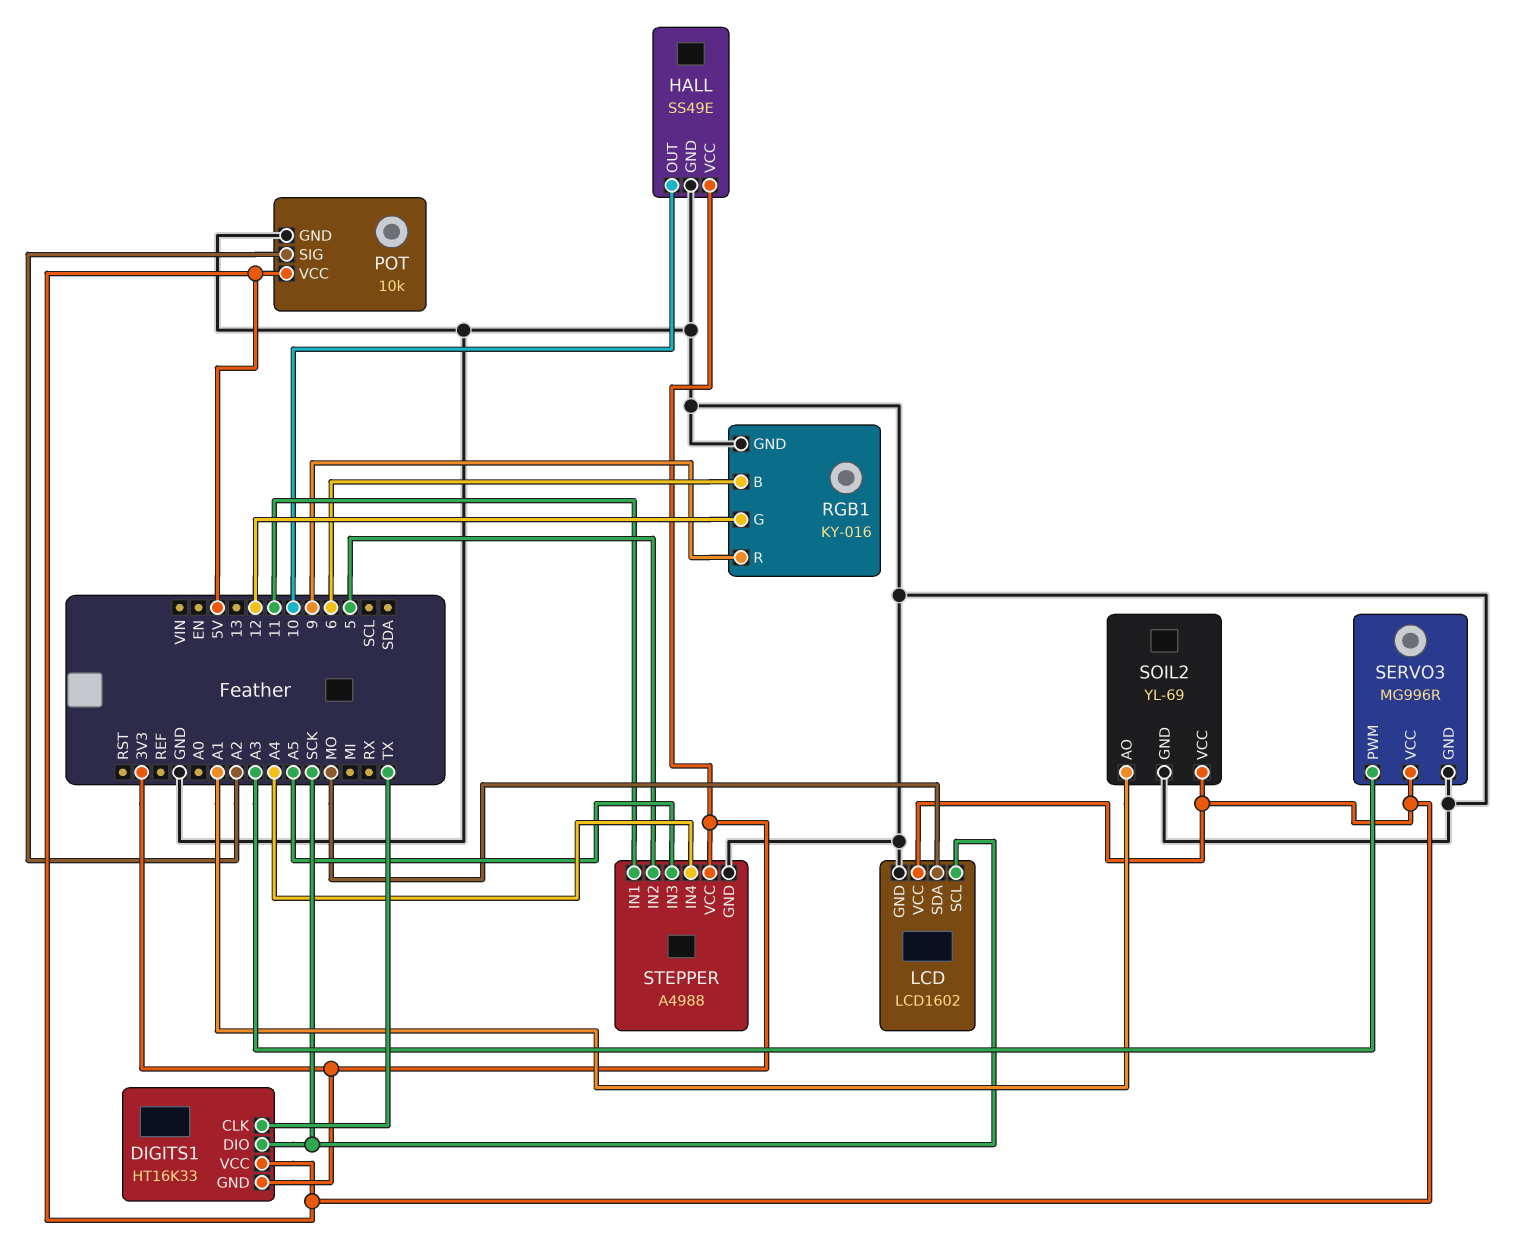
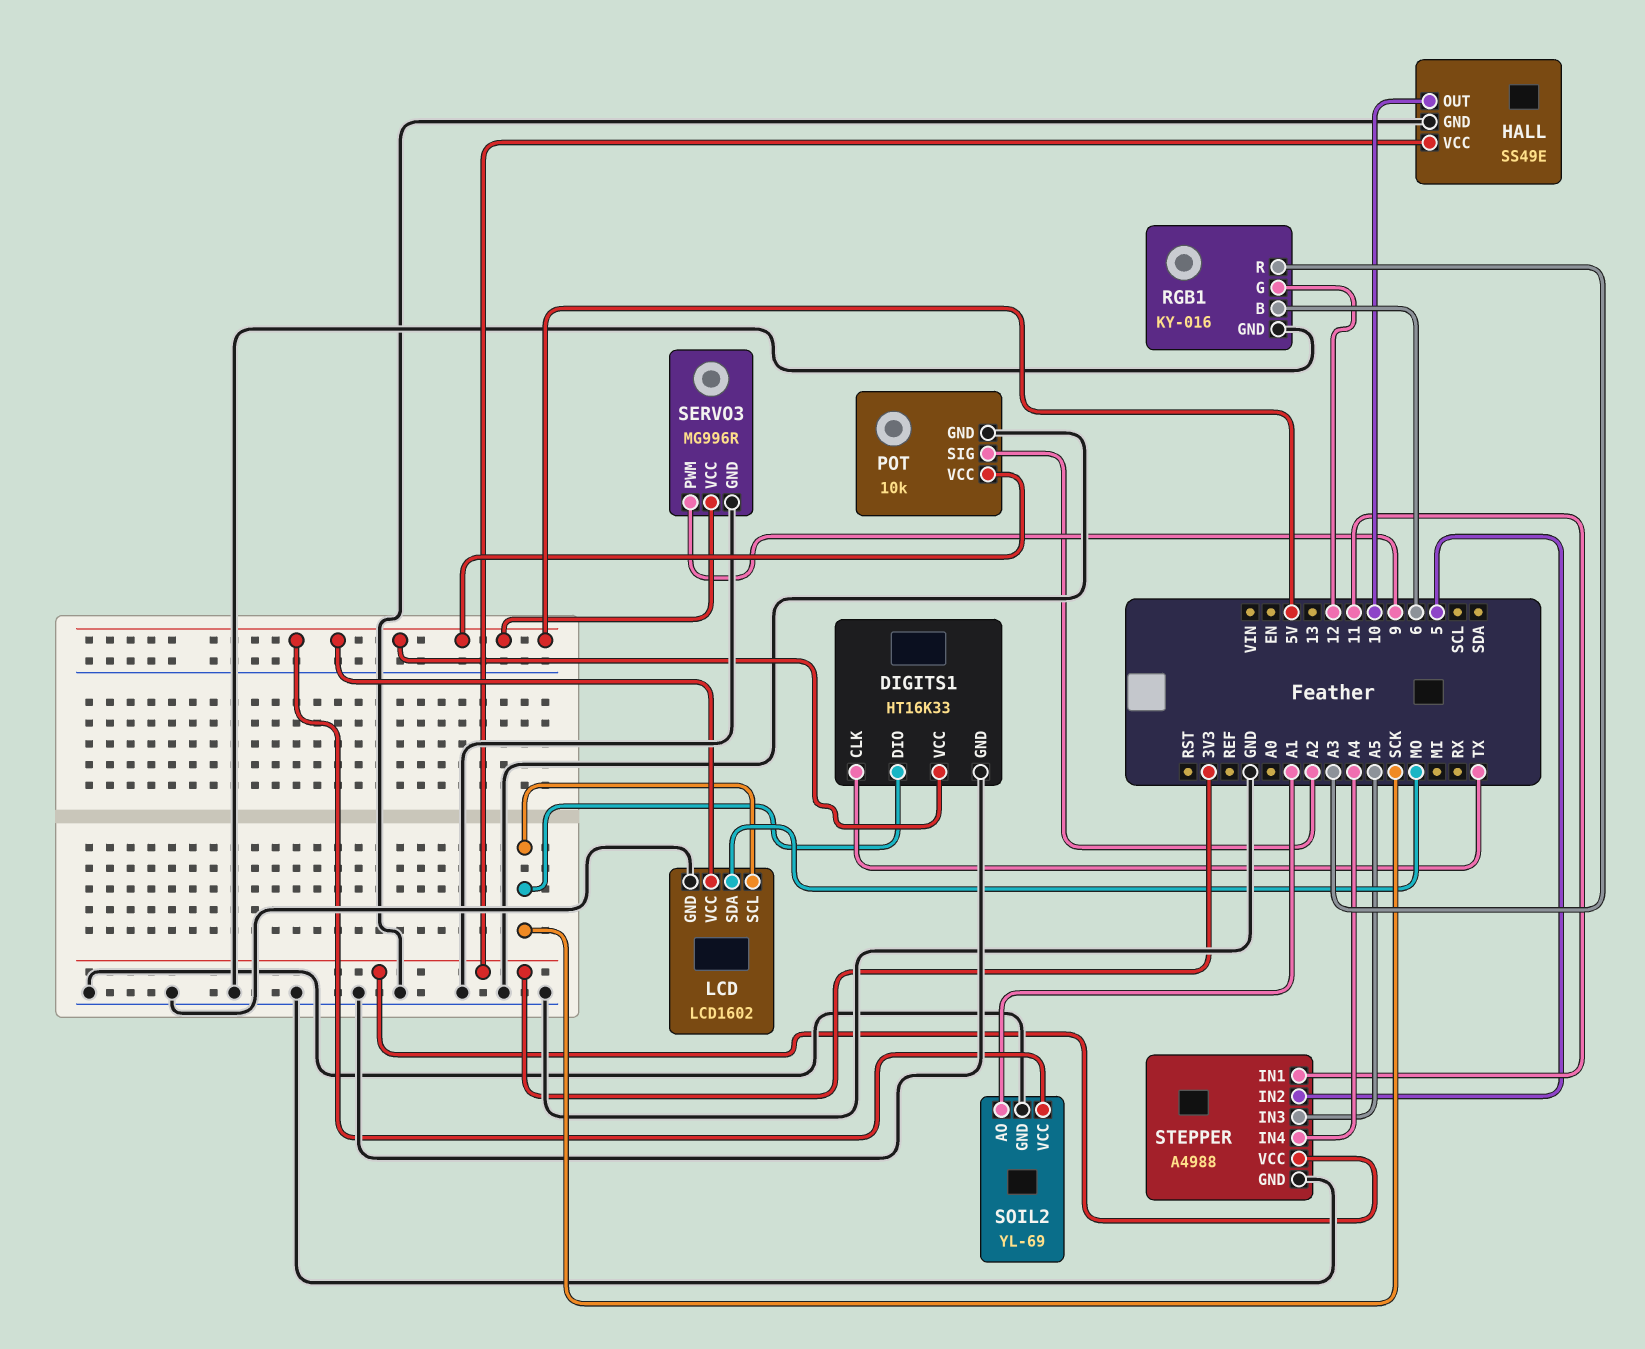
DIGITS1 pin GND: 3V3 -> GND
RGB1 pin R: 9 -> A3
SERVO3 pin PWM: A3 -> 9

